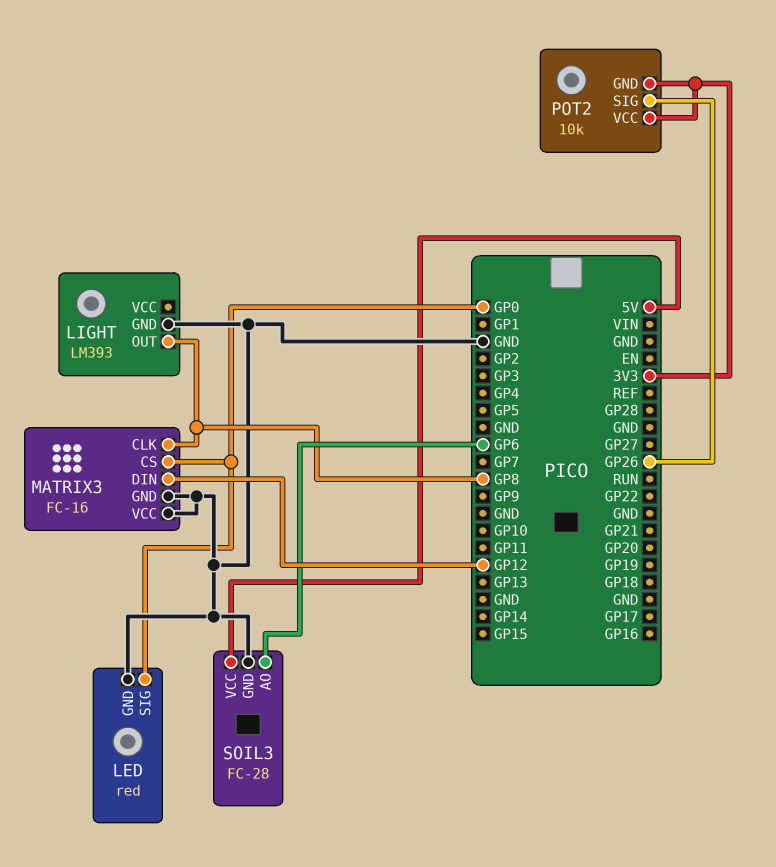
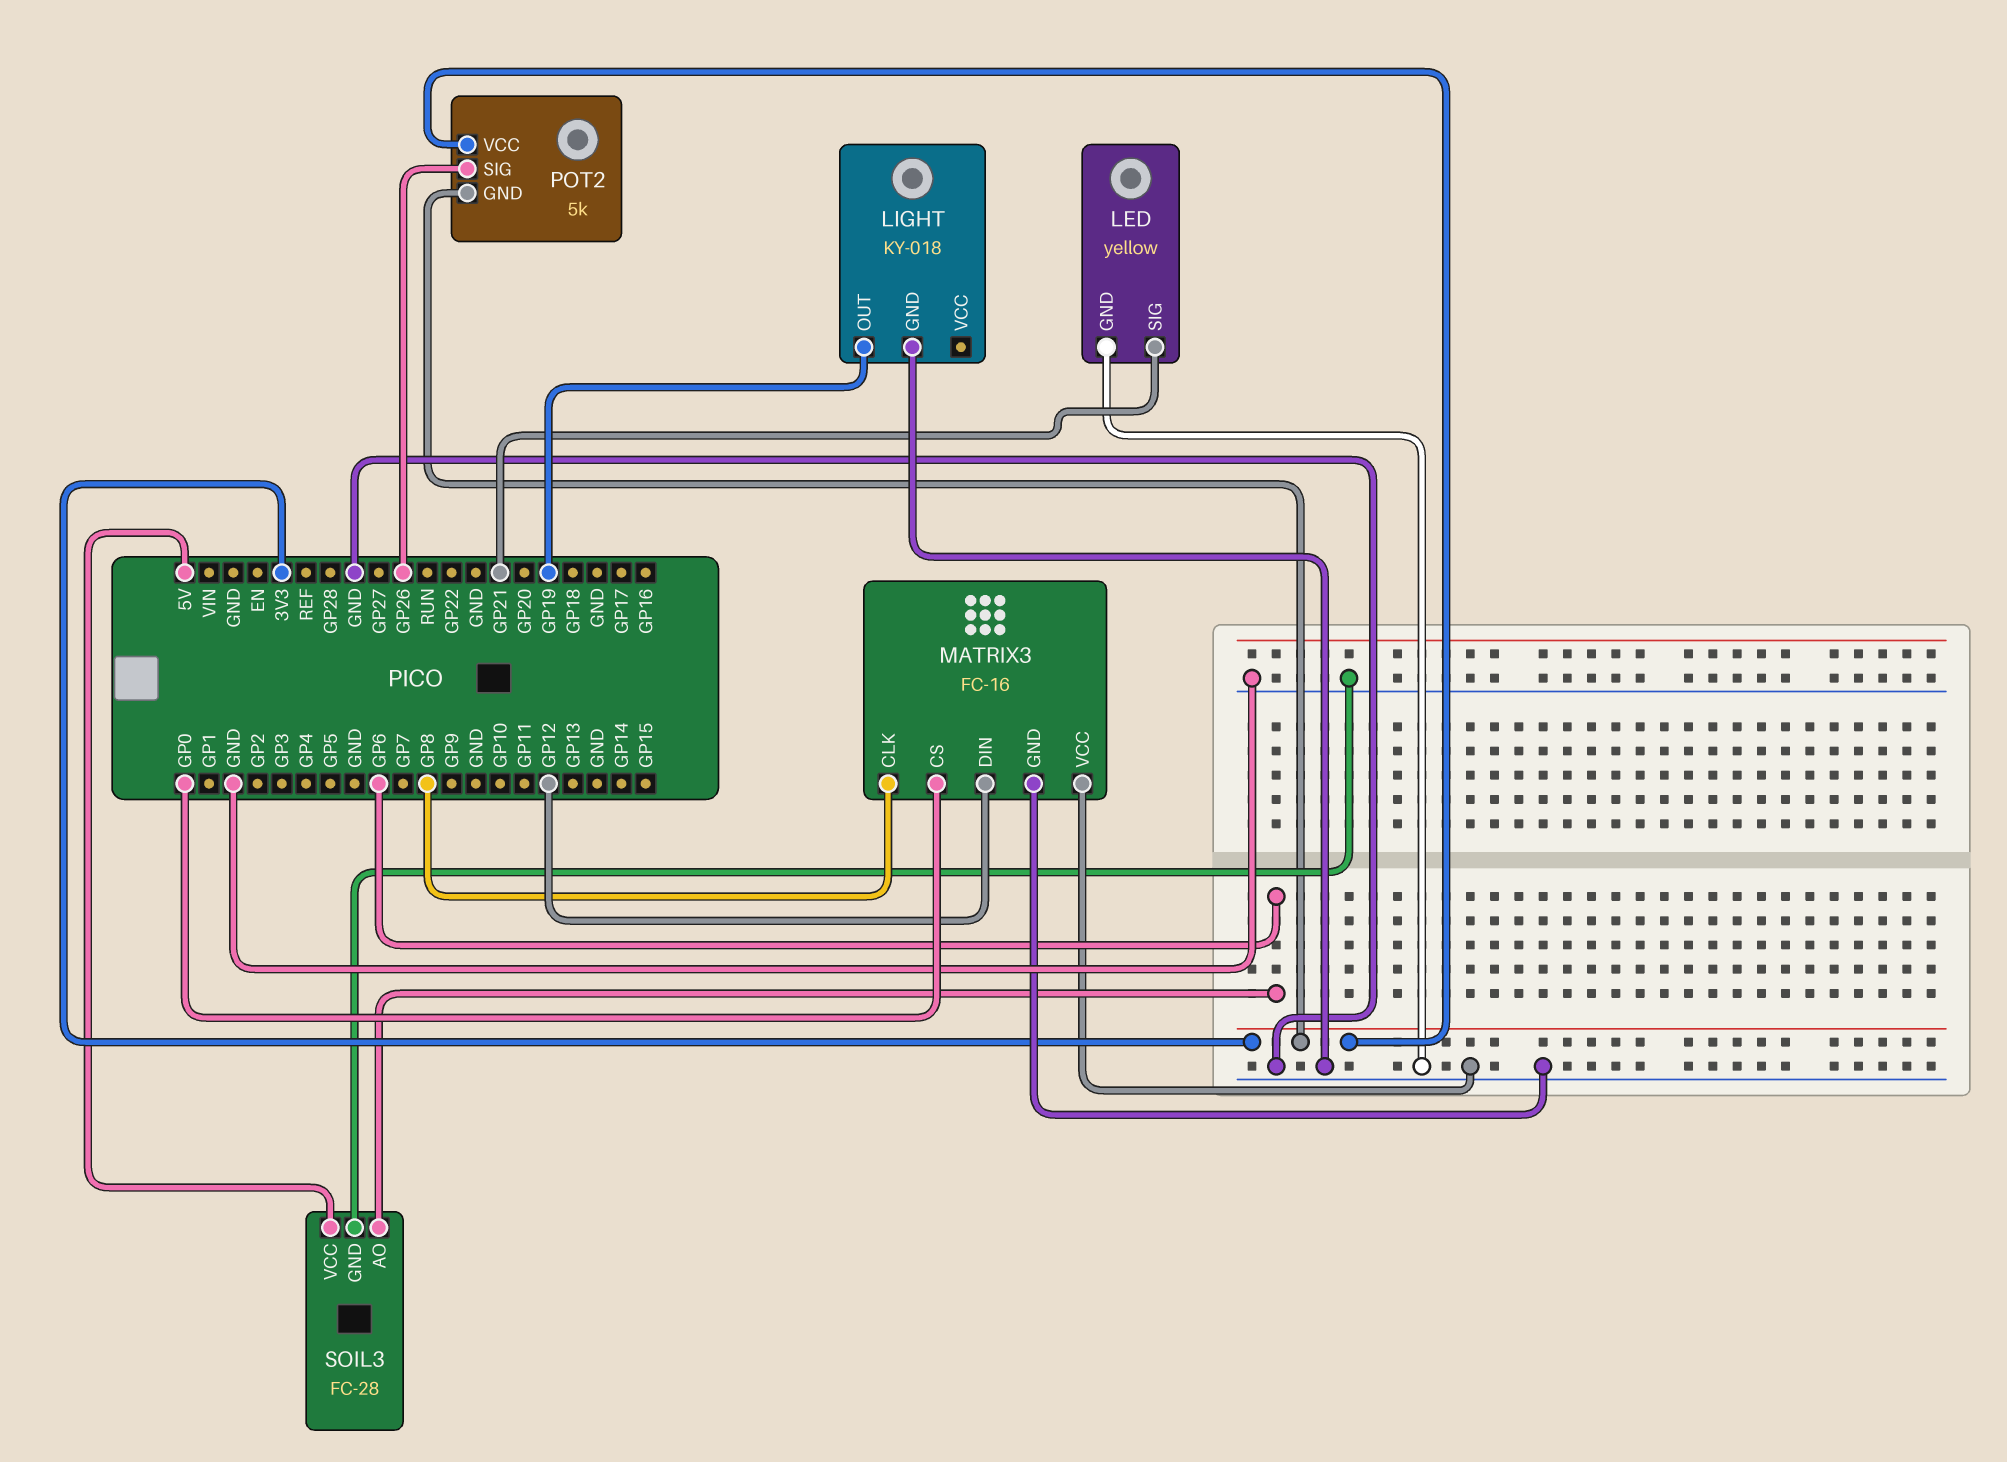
LED: red -> yellow
LED pin SIG: GP0 -> GP21
LIGHT: LM393 -> KY-018
LIGHT pin OUT: GP8 -> GP19
POT2: 10k -> 5k

